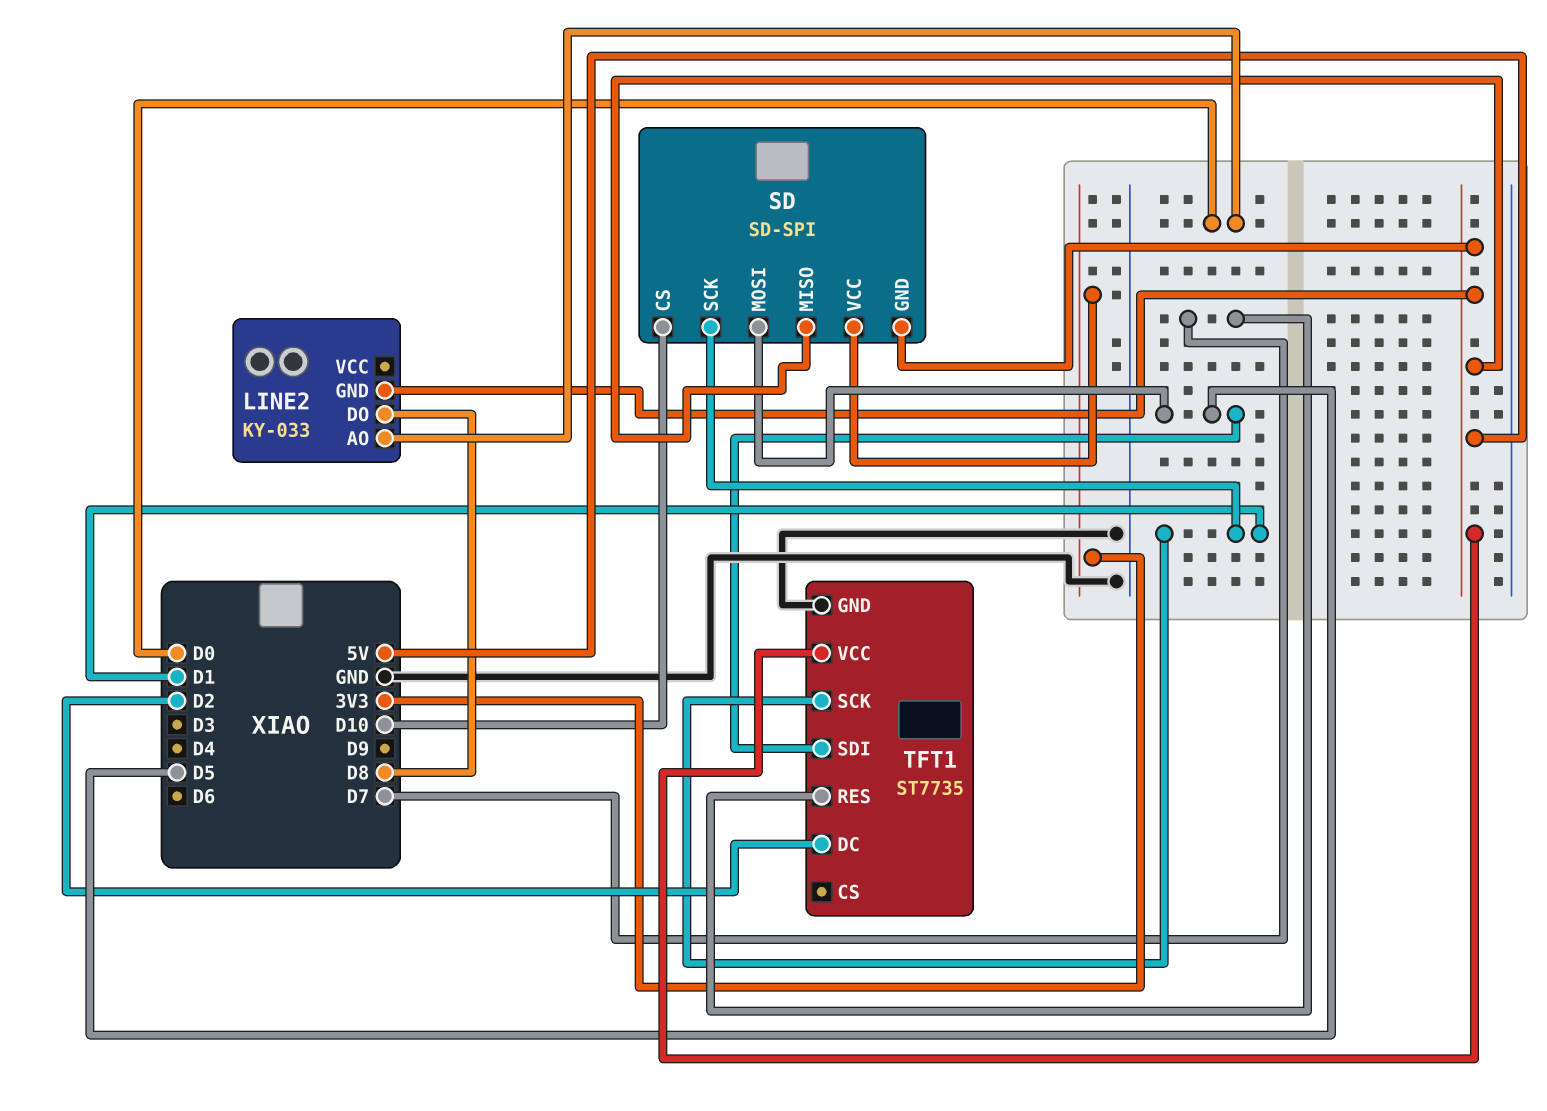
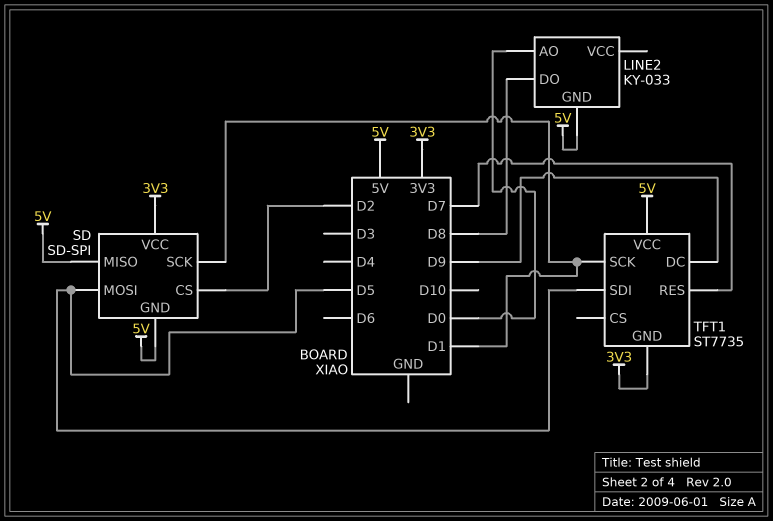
SD pin CS: D10 -> D2
TFT1 pin DC: D2 -> D9
TFT1 pin GND: GND -> 3V3

